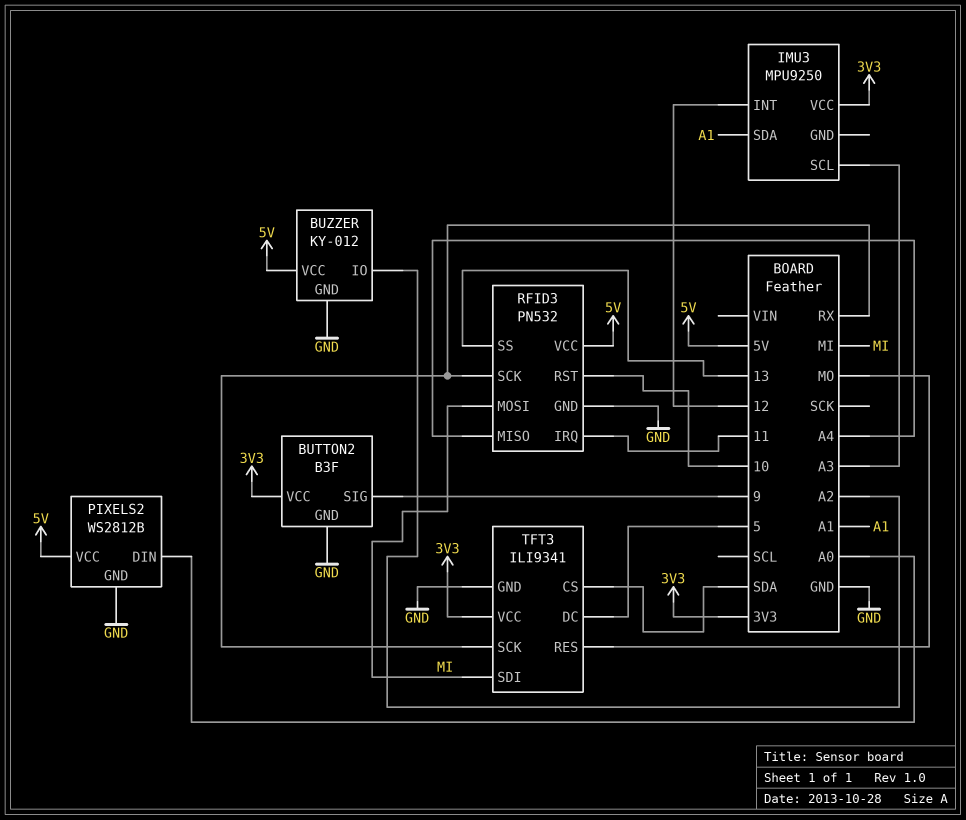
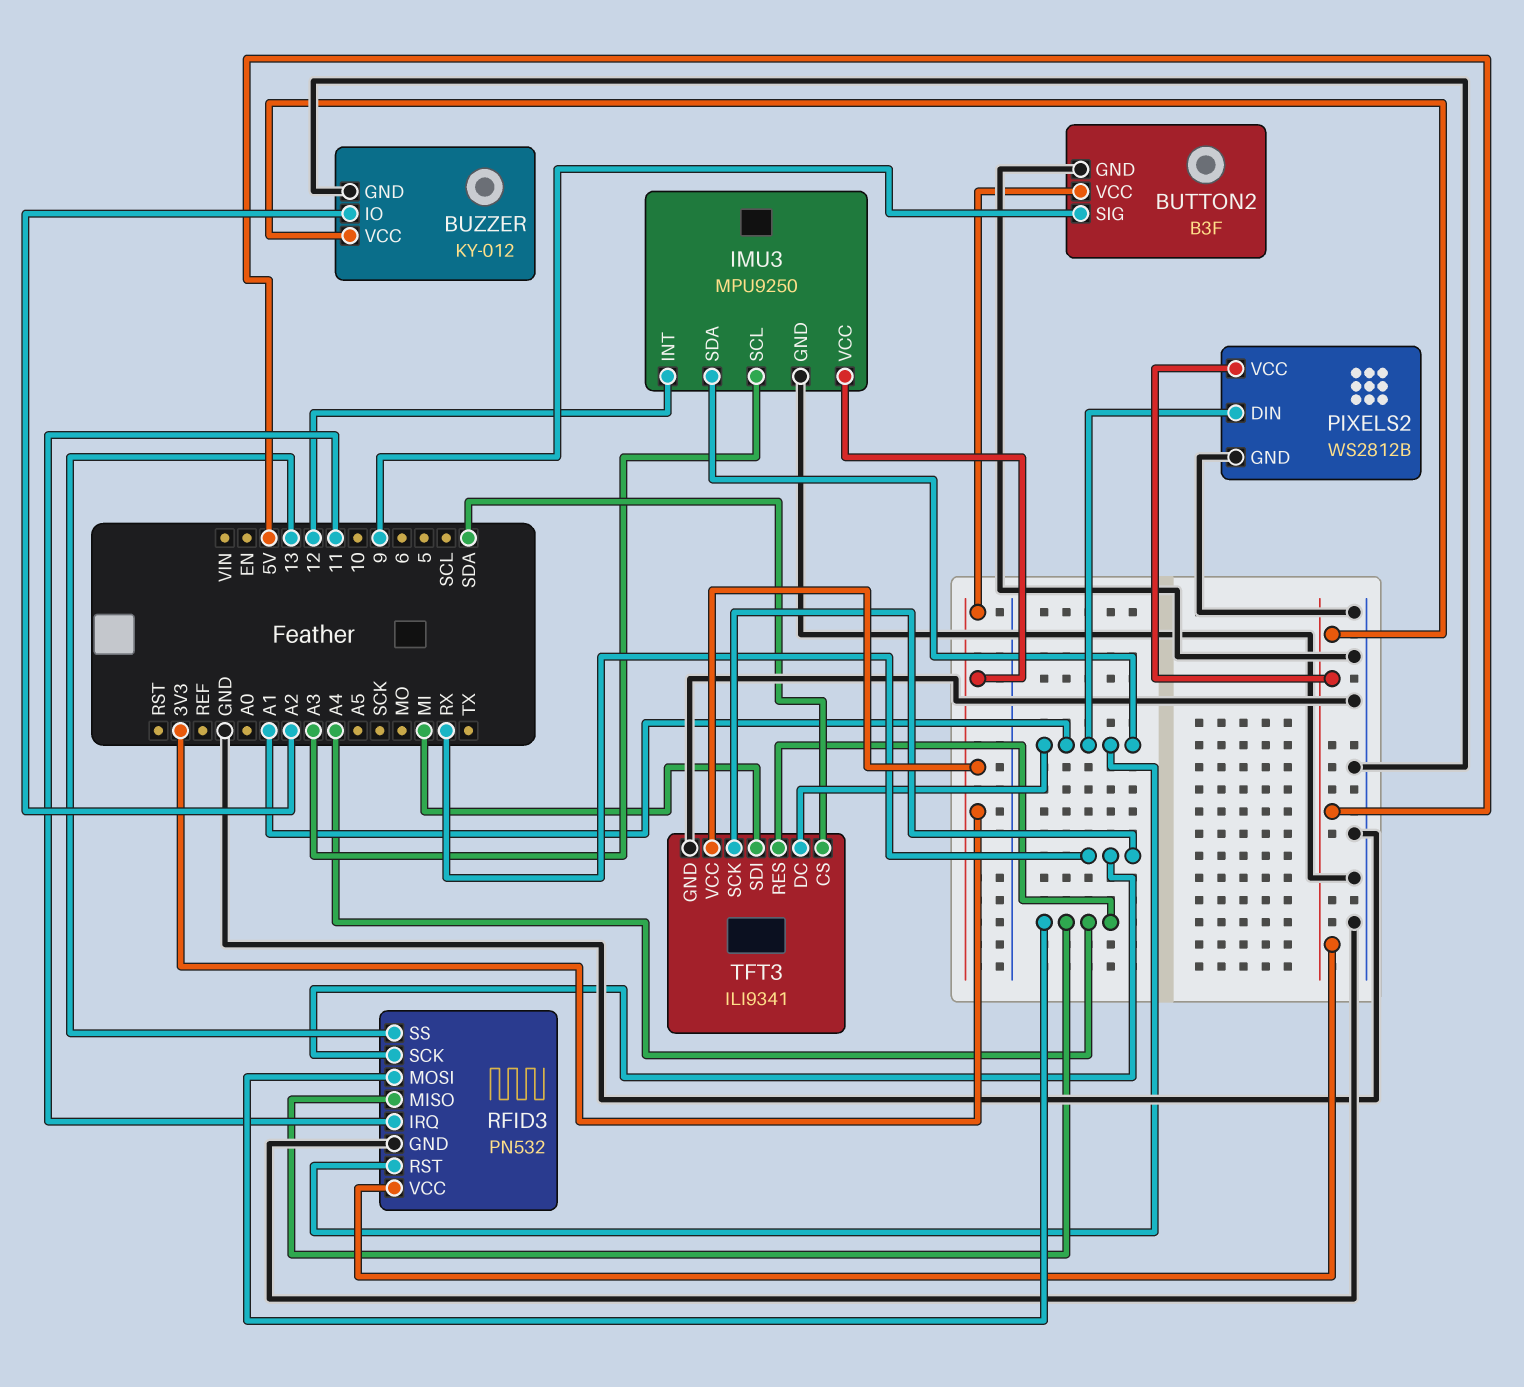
IMU3 pin GND: none -> GND
PIXELS2 pin DIN: A0 -> A1
RFID3 pin MOSI: MI -> A4
RFID3 pin RST: 10 -> A1
TFT3 pin DC: 5 -> A1
TFT3 pin RES: MO -> A4

